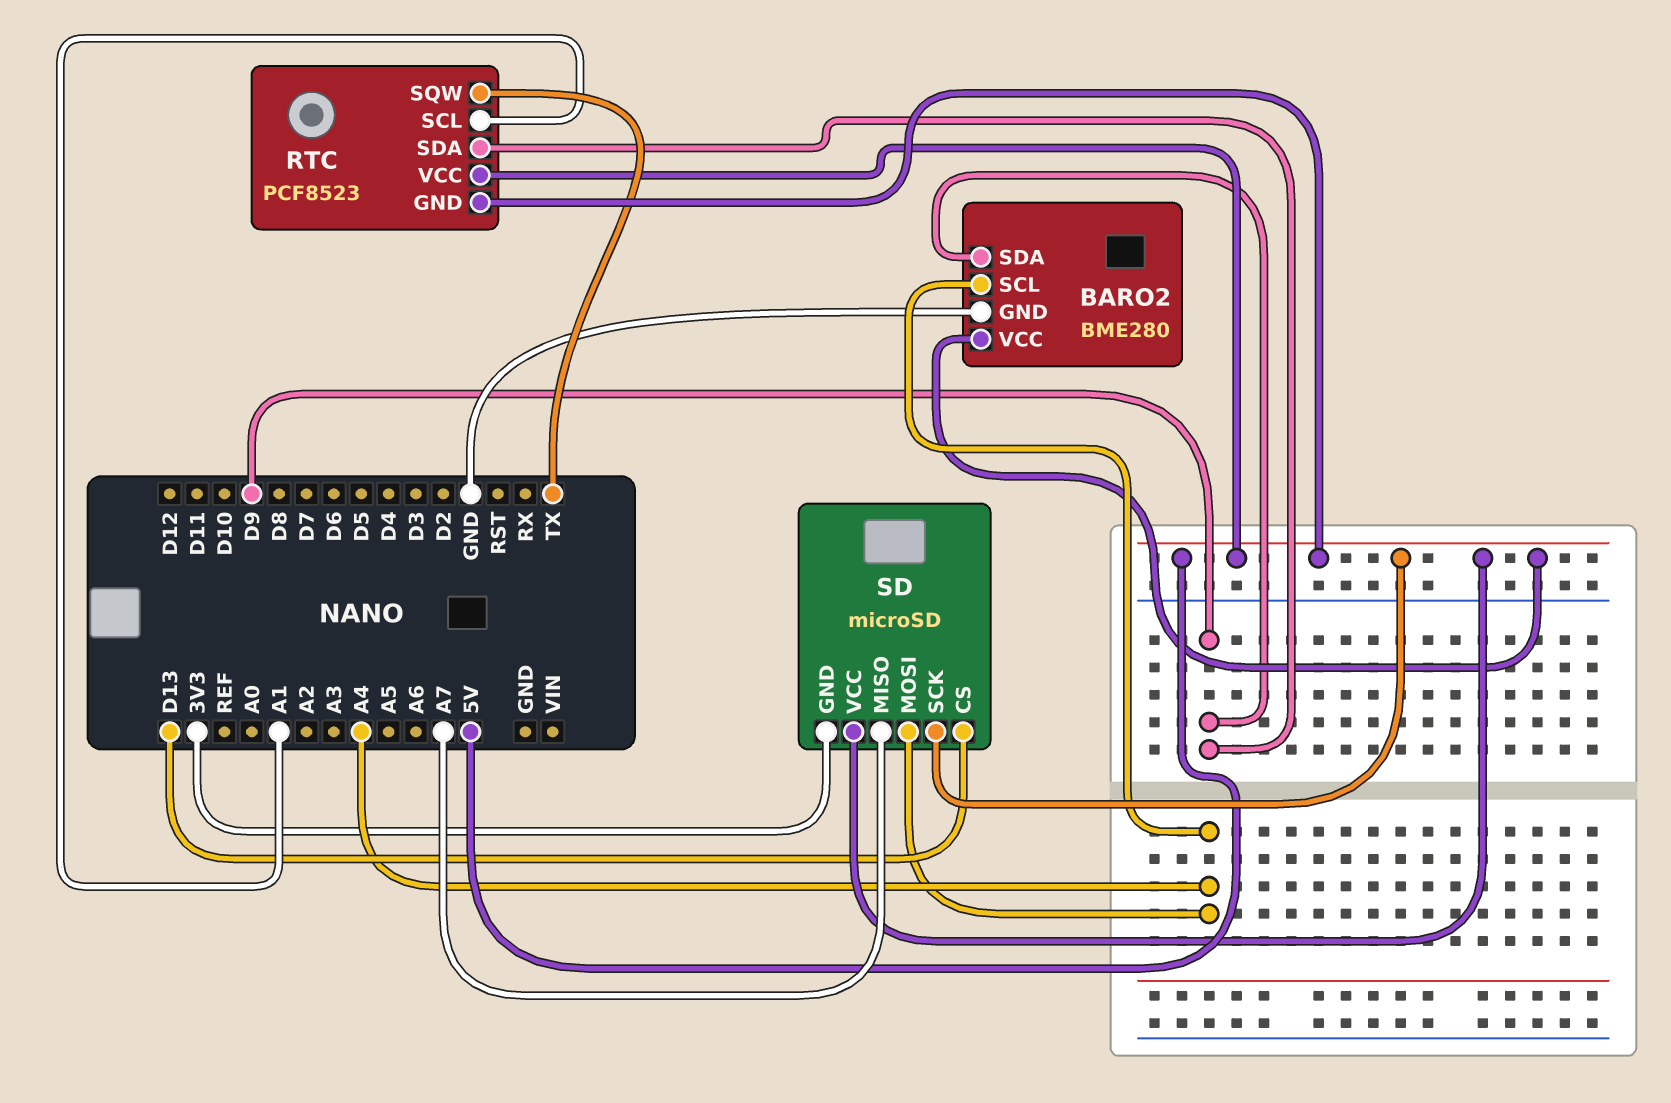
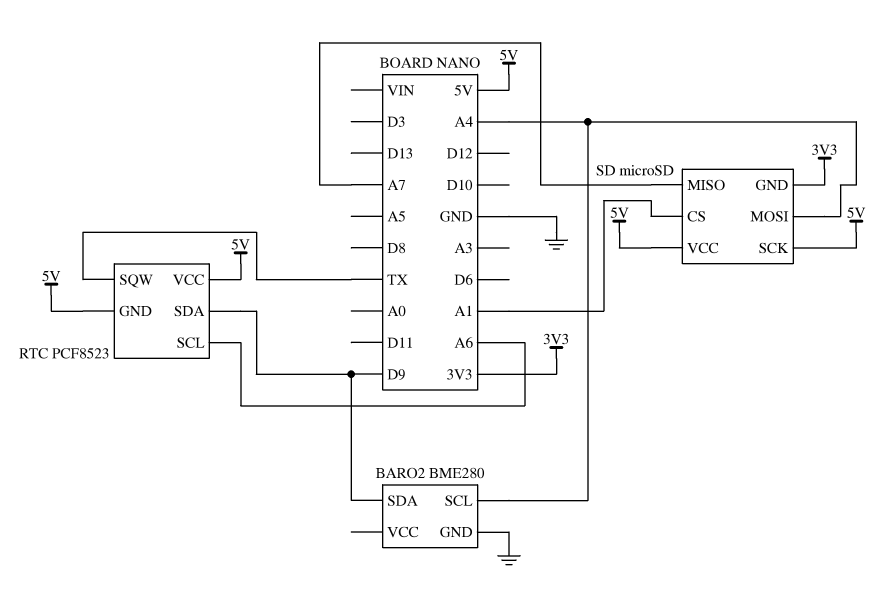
BARO2 pin VCC: 5V -> none
RTC pin SCL: A1 -> A6
SD pin CS: D13 -> A1

